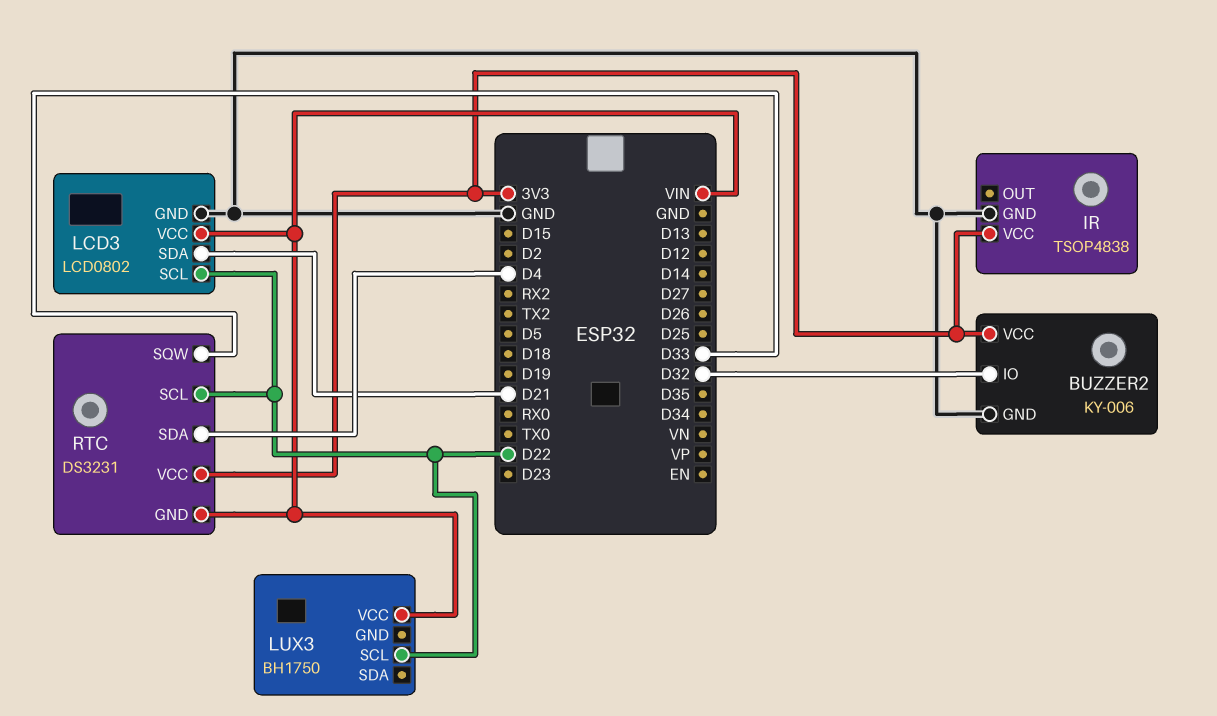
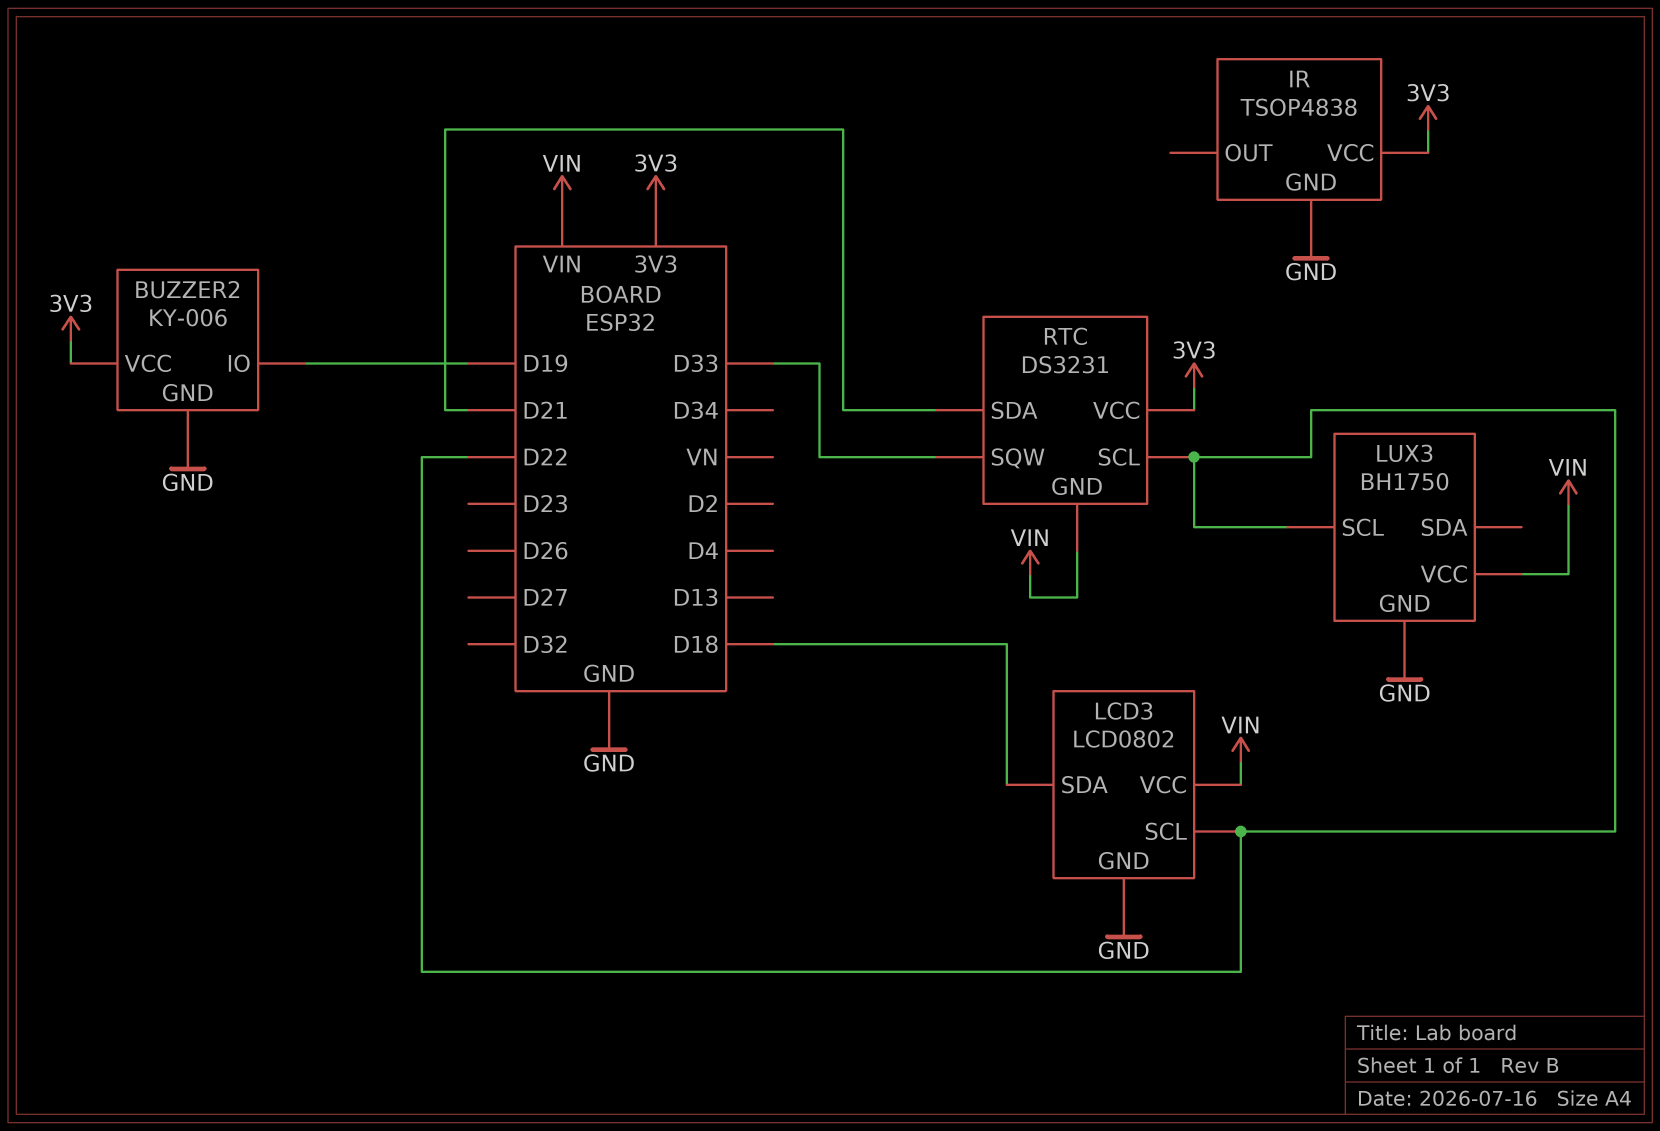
BUZZER2 pin IO: D32 -> D19
LCD3 pin SDA: D21 -> D18
LUX3 pin GND: none -> GND
RTC pin SDA: D4 -> D21

